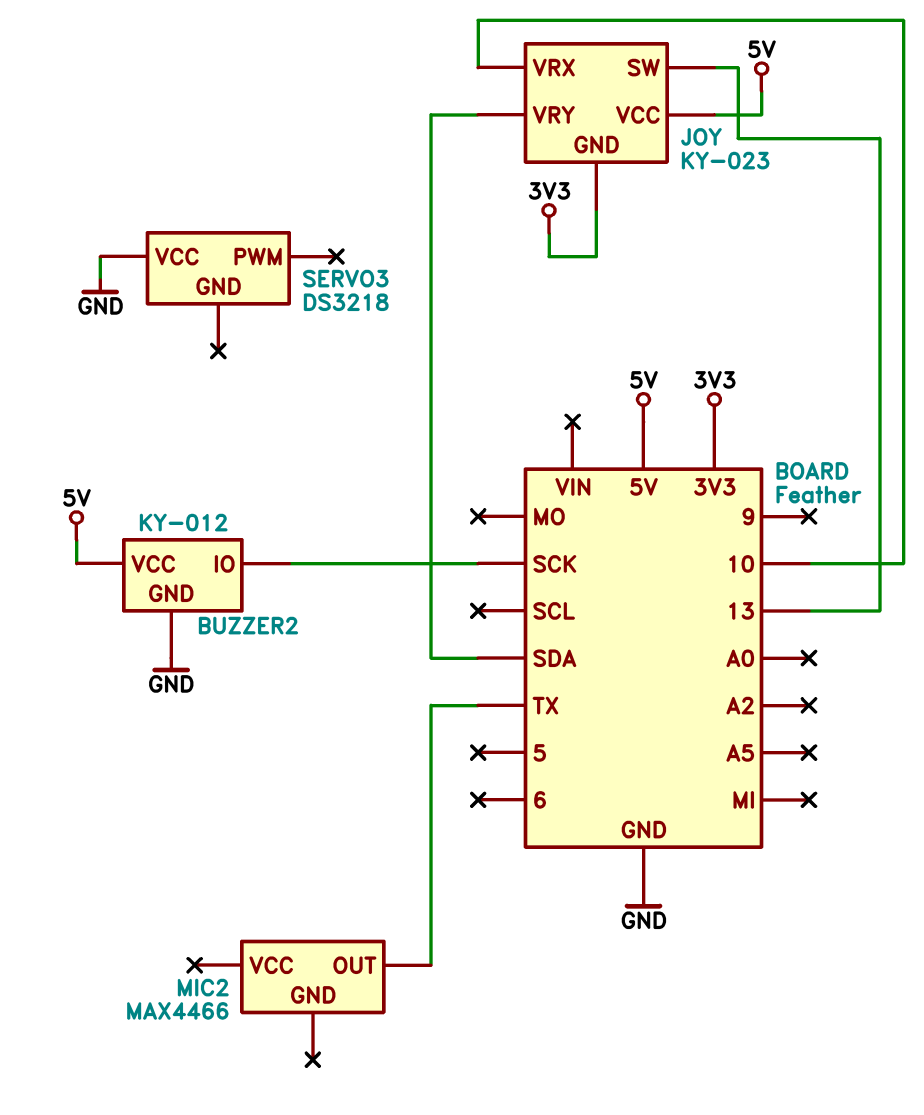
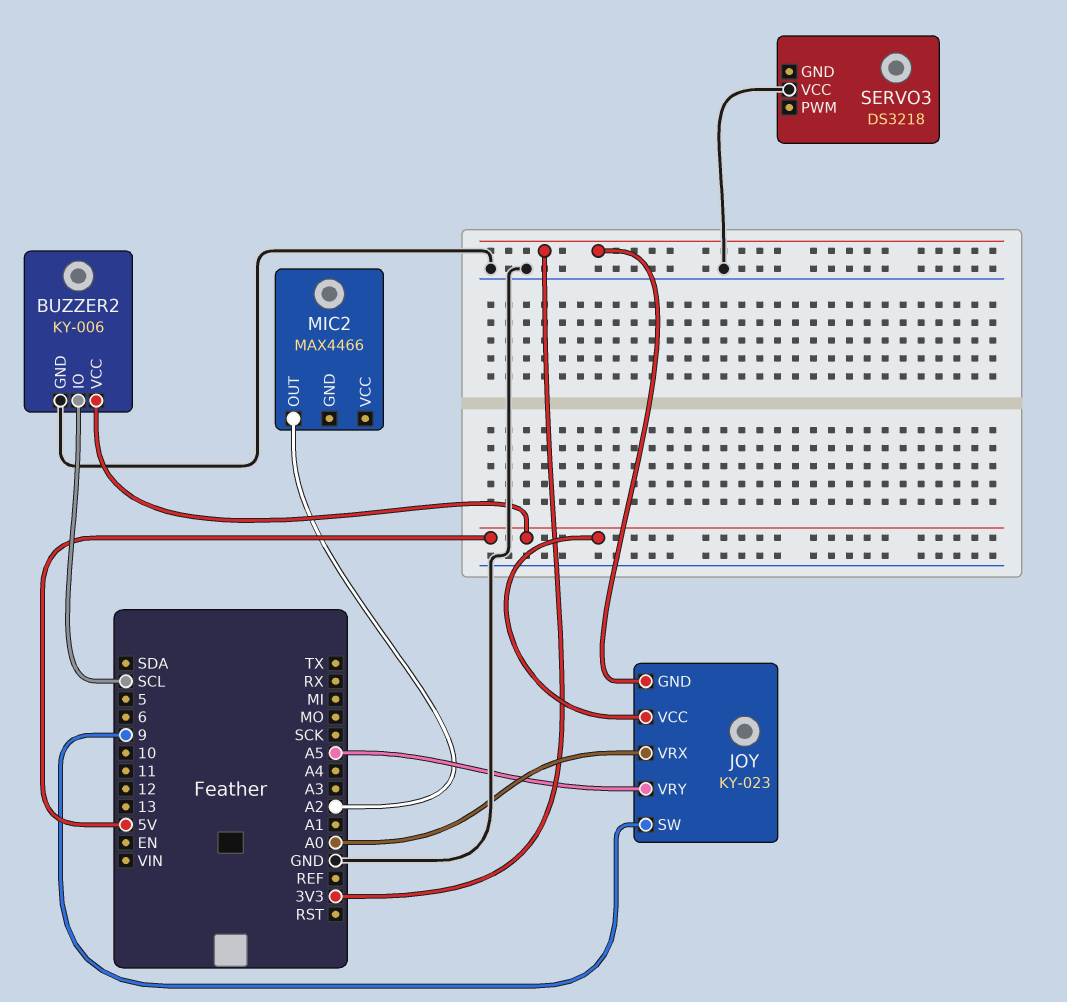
BUZZER2: KY-012 -> KY-006
BUZZER2 pin IO: SCK -> SCL
JOY pin SW: 13 -> 9
JOY pin VRX: 10 -> A0
JOY pin VRY: SDA -> A5
MIC2 pin OUT: TX -> A2

